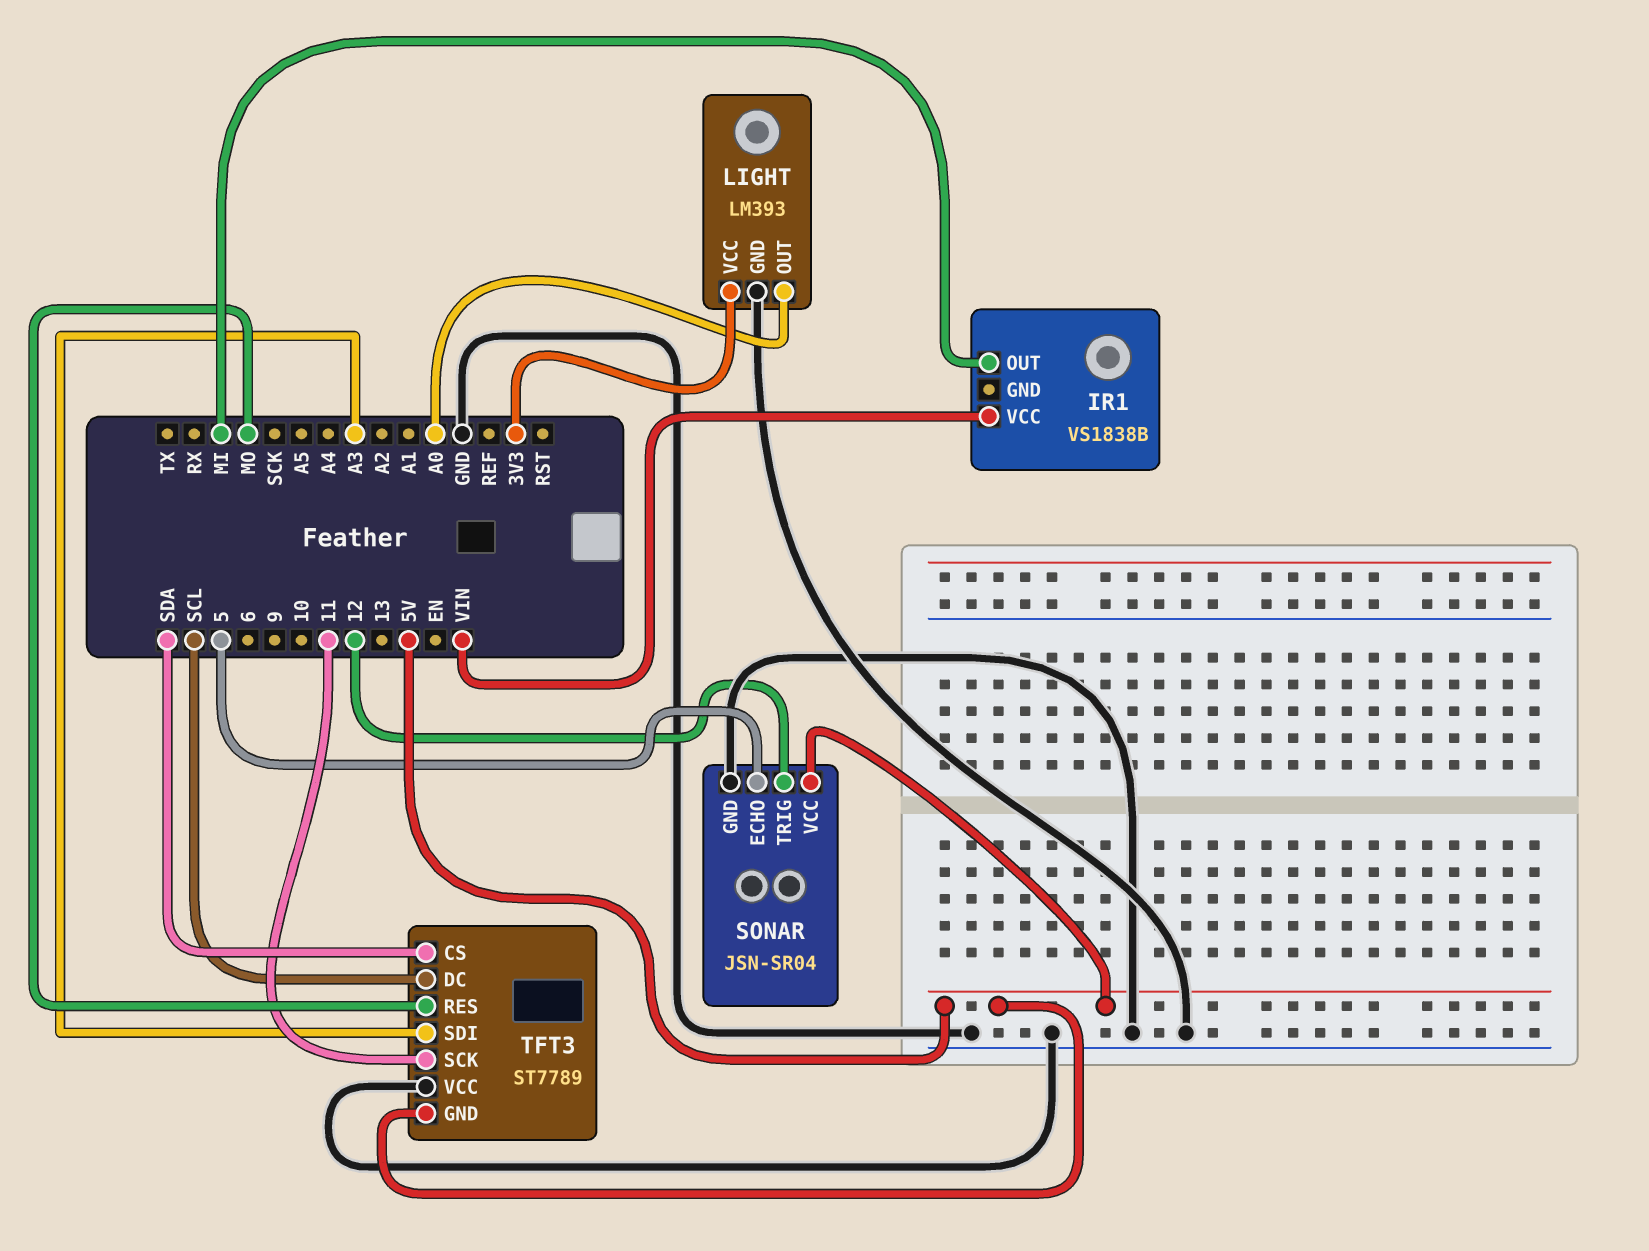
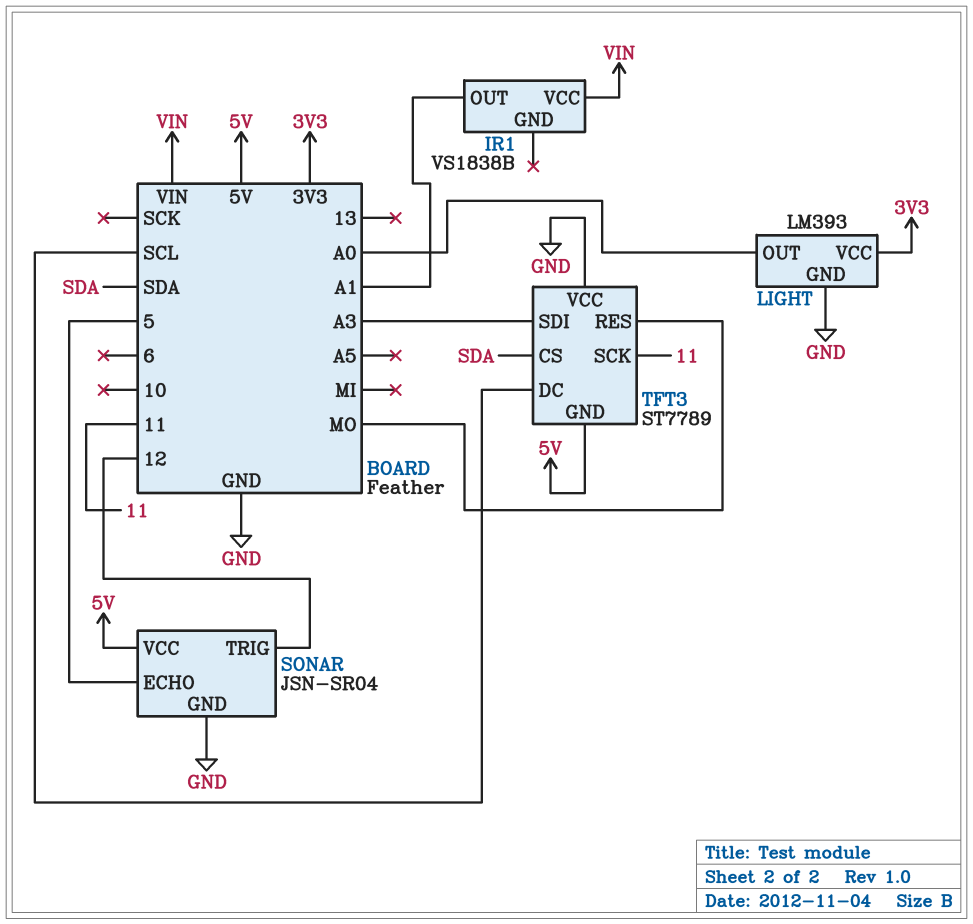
IR1 pin OUT: MI -> A1

